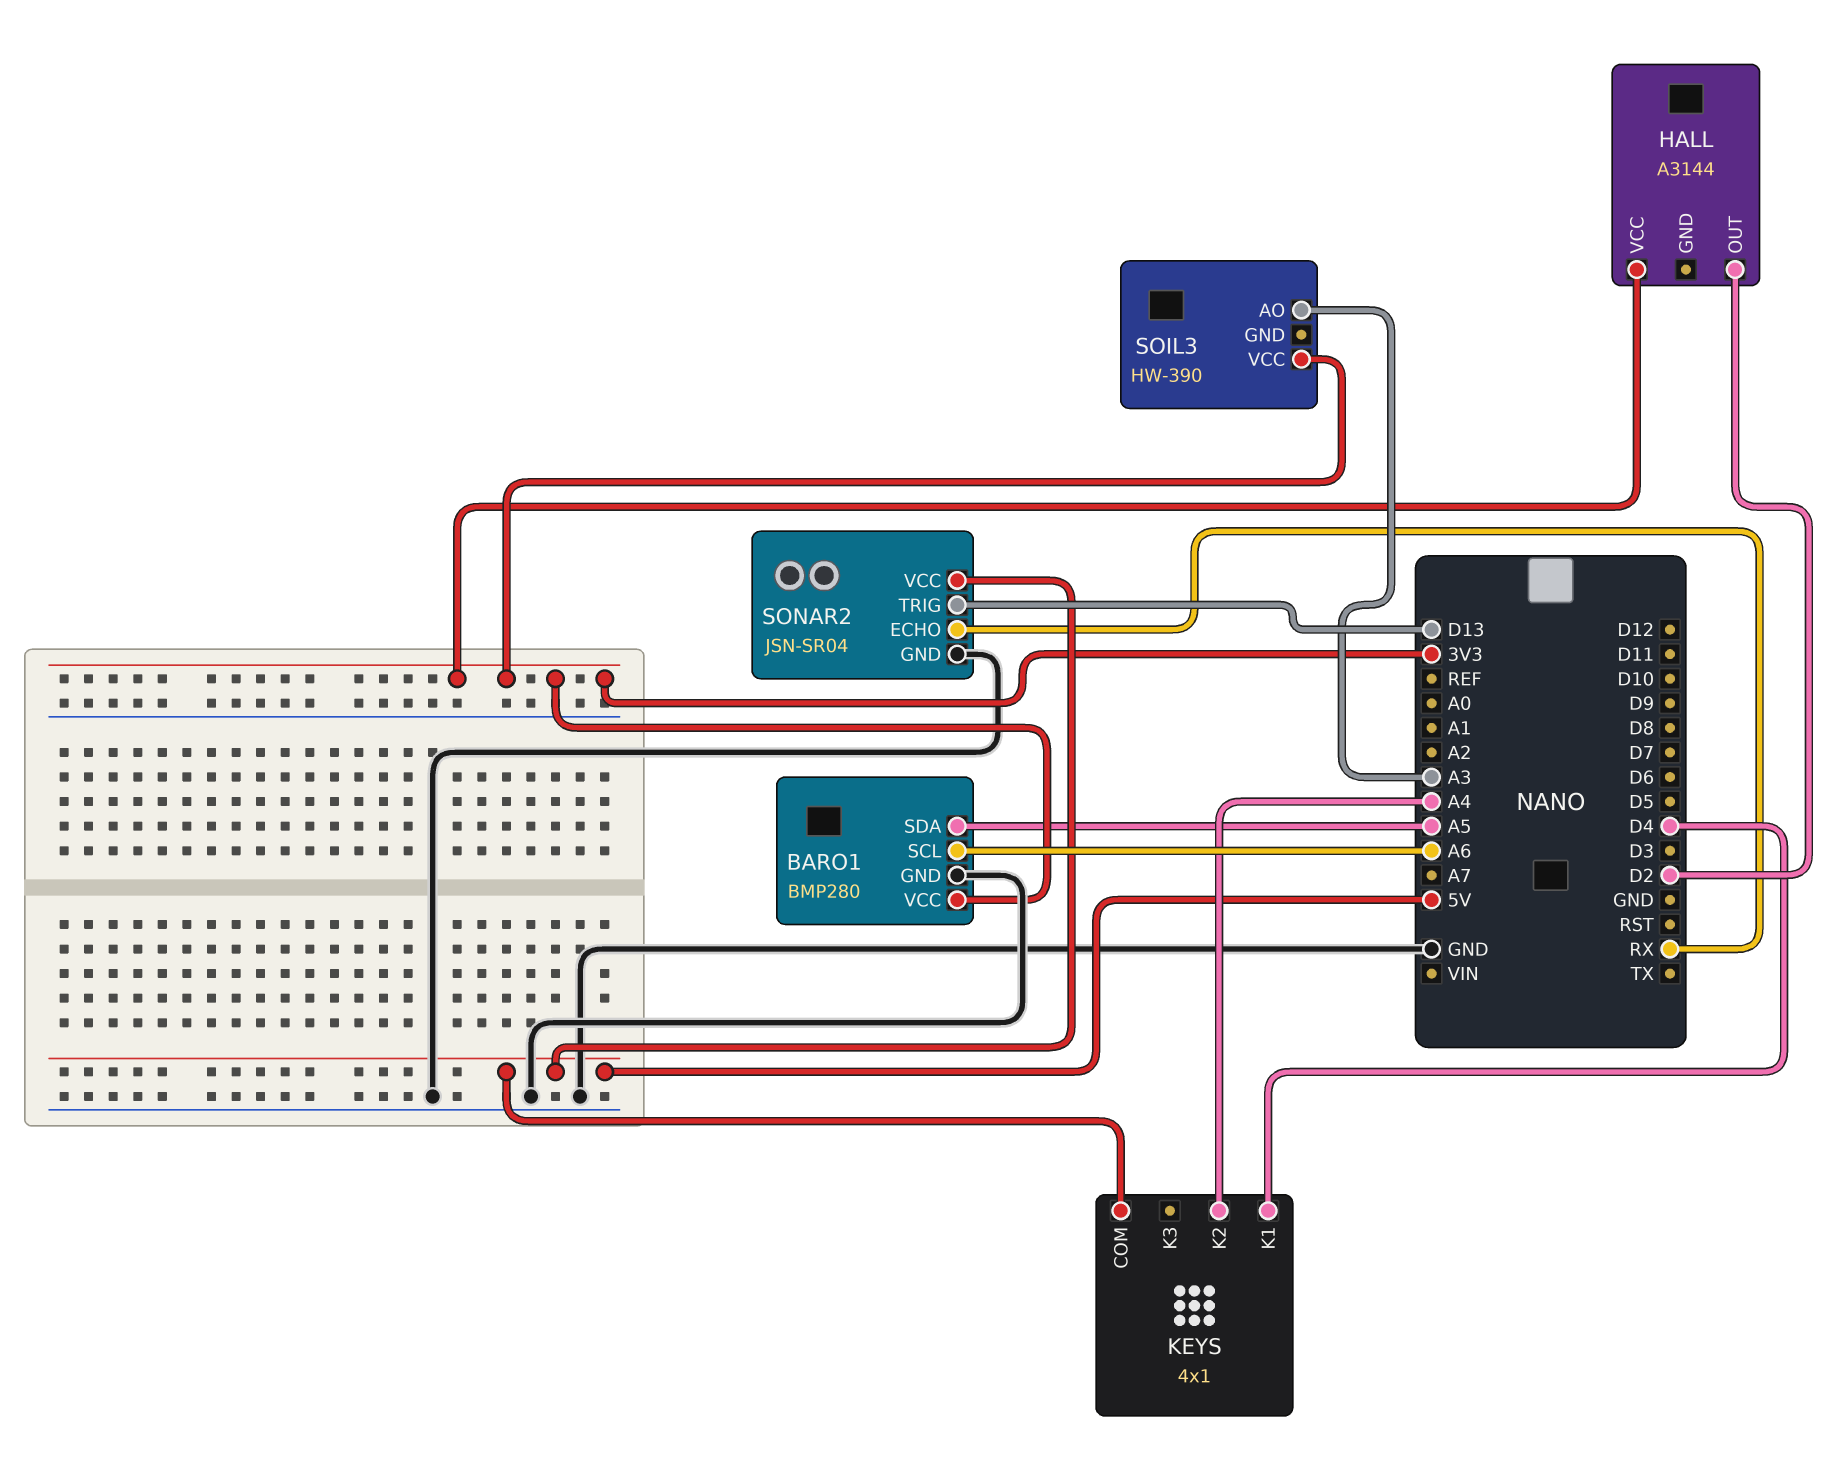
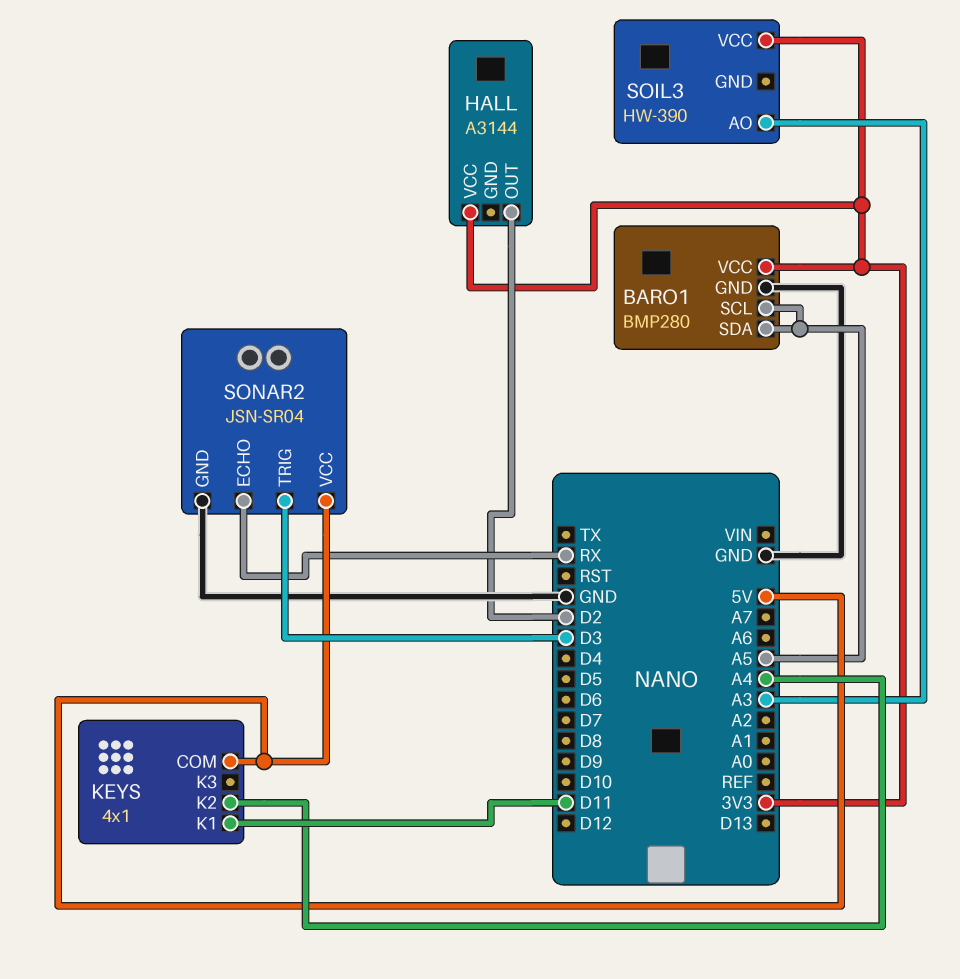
BARO1 pin SCL: A6 -> A5
KEYS pin K1: D4 -> D11
SONAR2 pin TRIG: D13 -> D3

